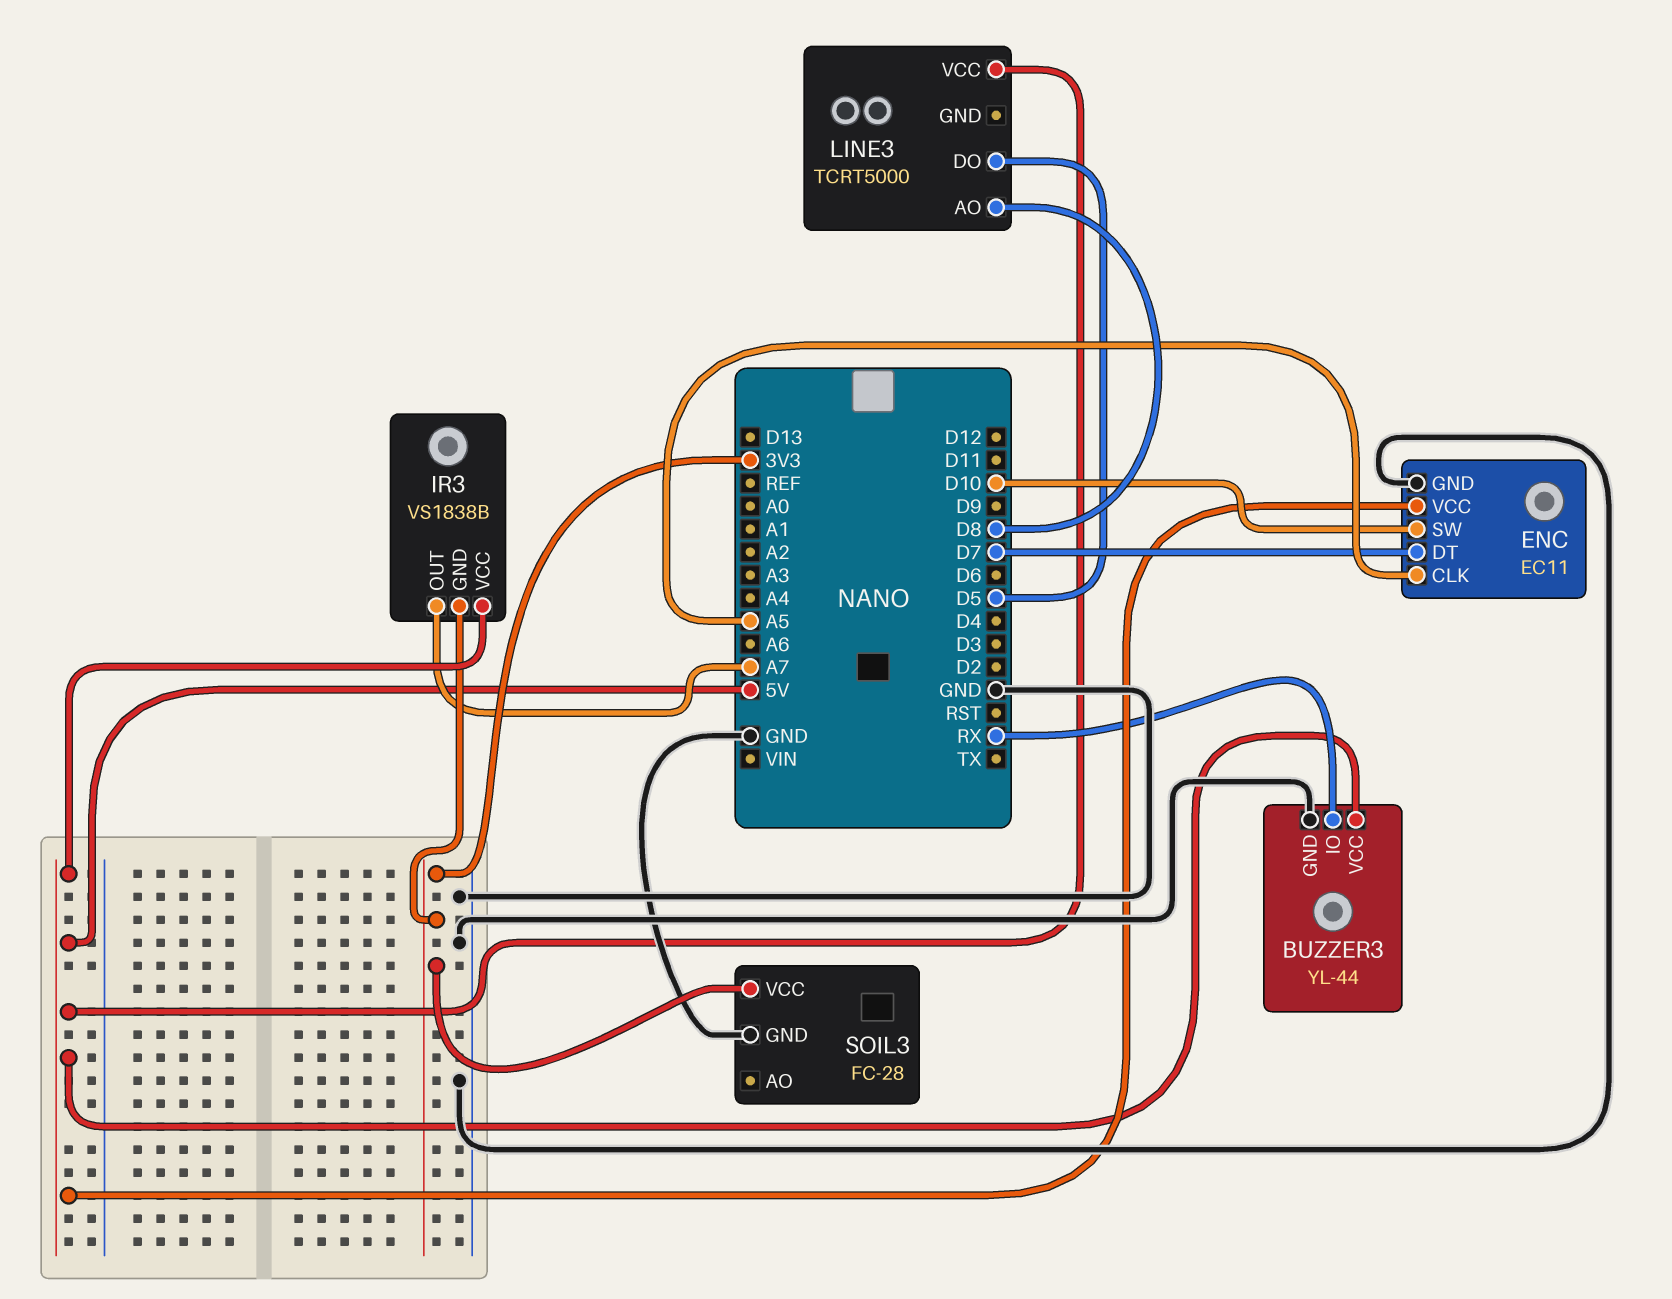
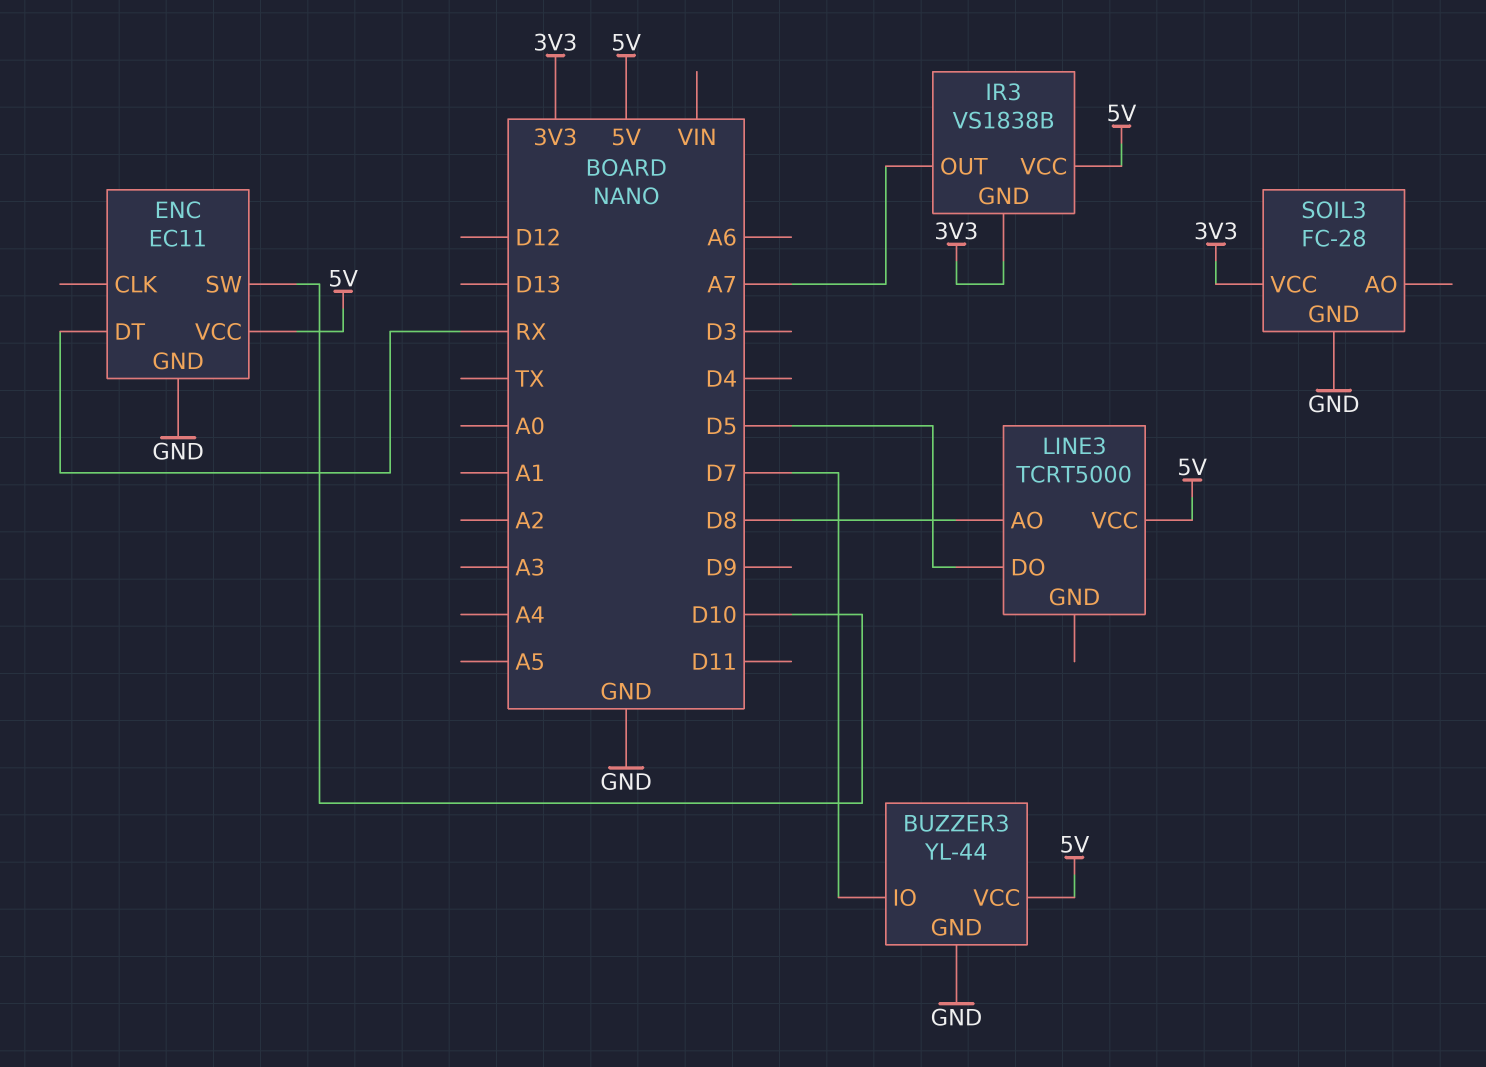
BUZZER3 pin IO: RX -> D7
ENC pin CLK: A5 -> none
ENC pin DT: D7 -> RX

